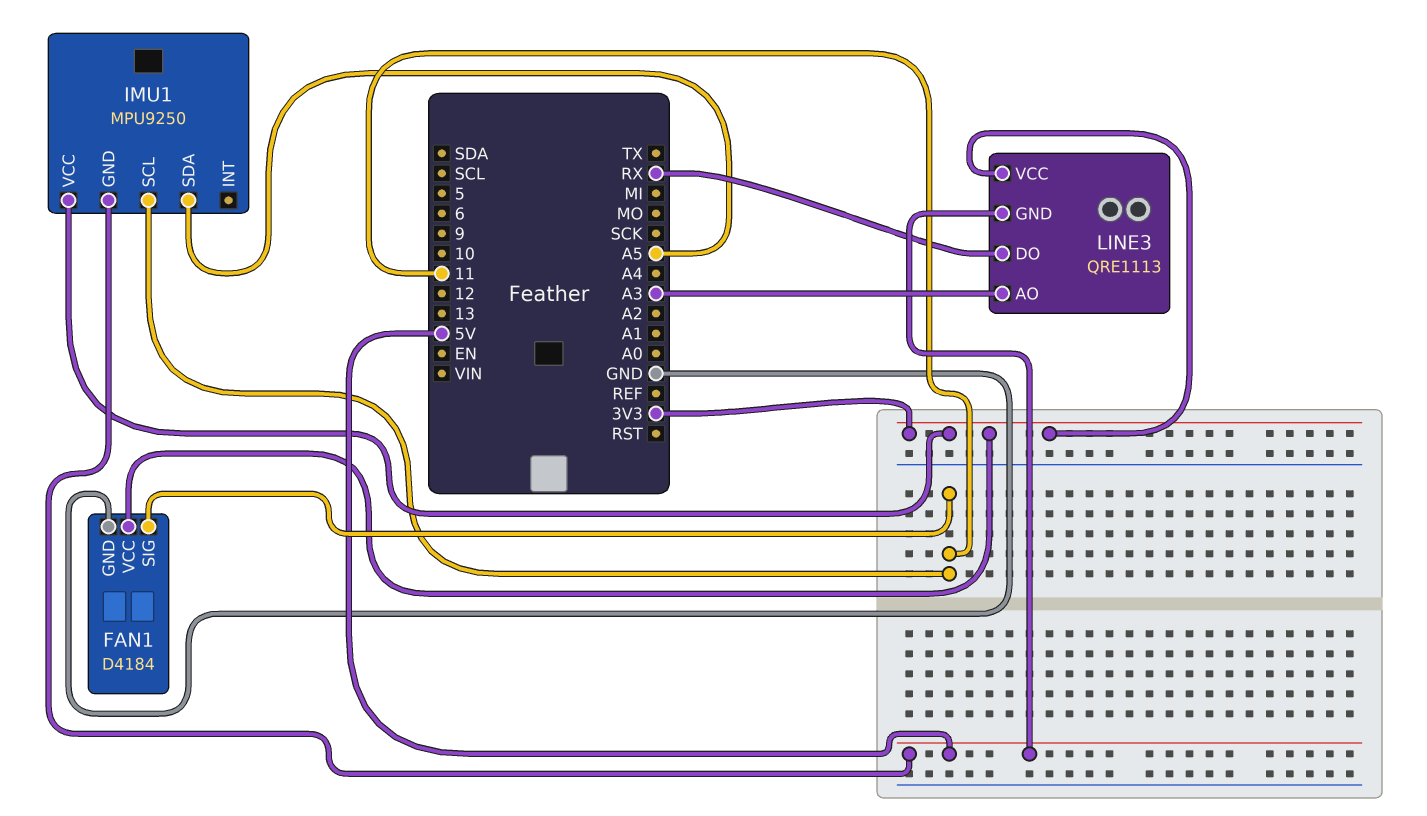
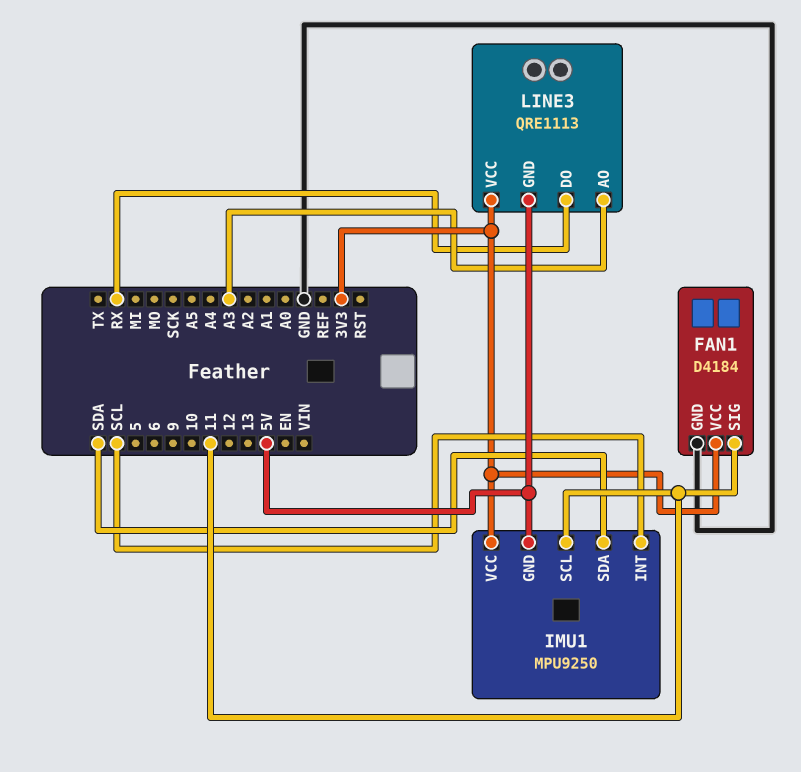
IMU1 pin INT: none -> SCL
IMU1 pin SDA: A5 -> SDA

